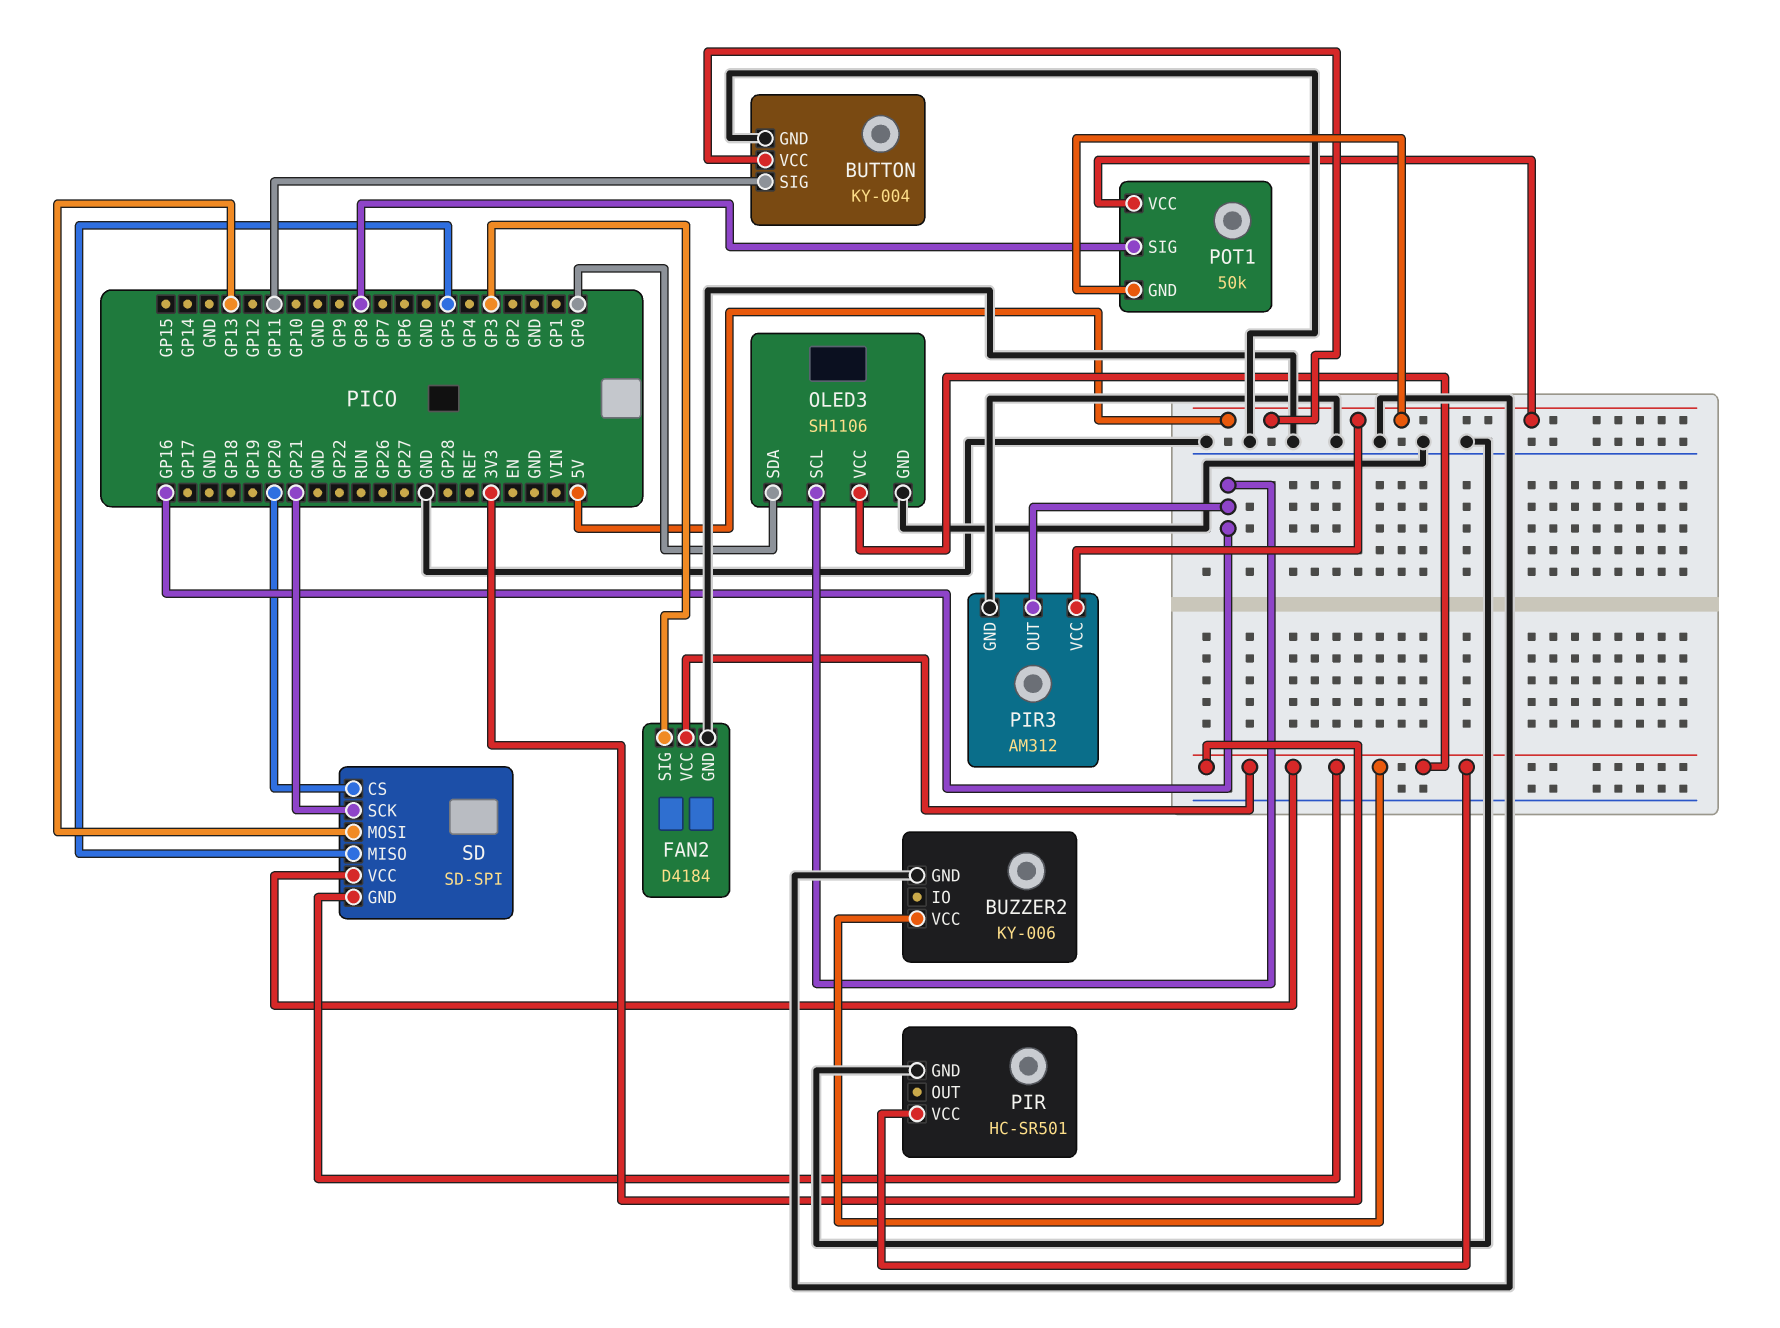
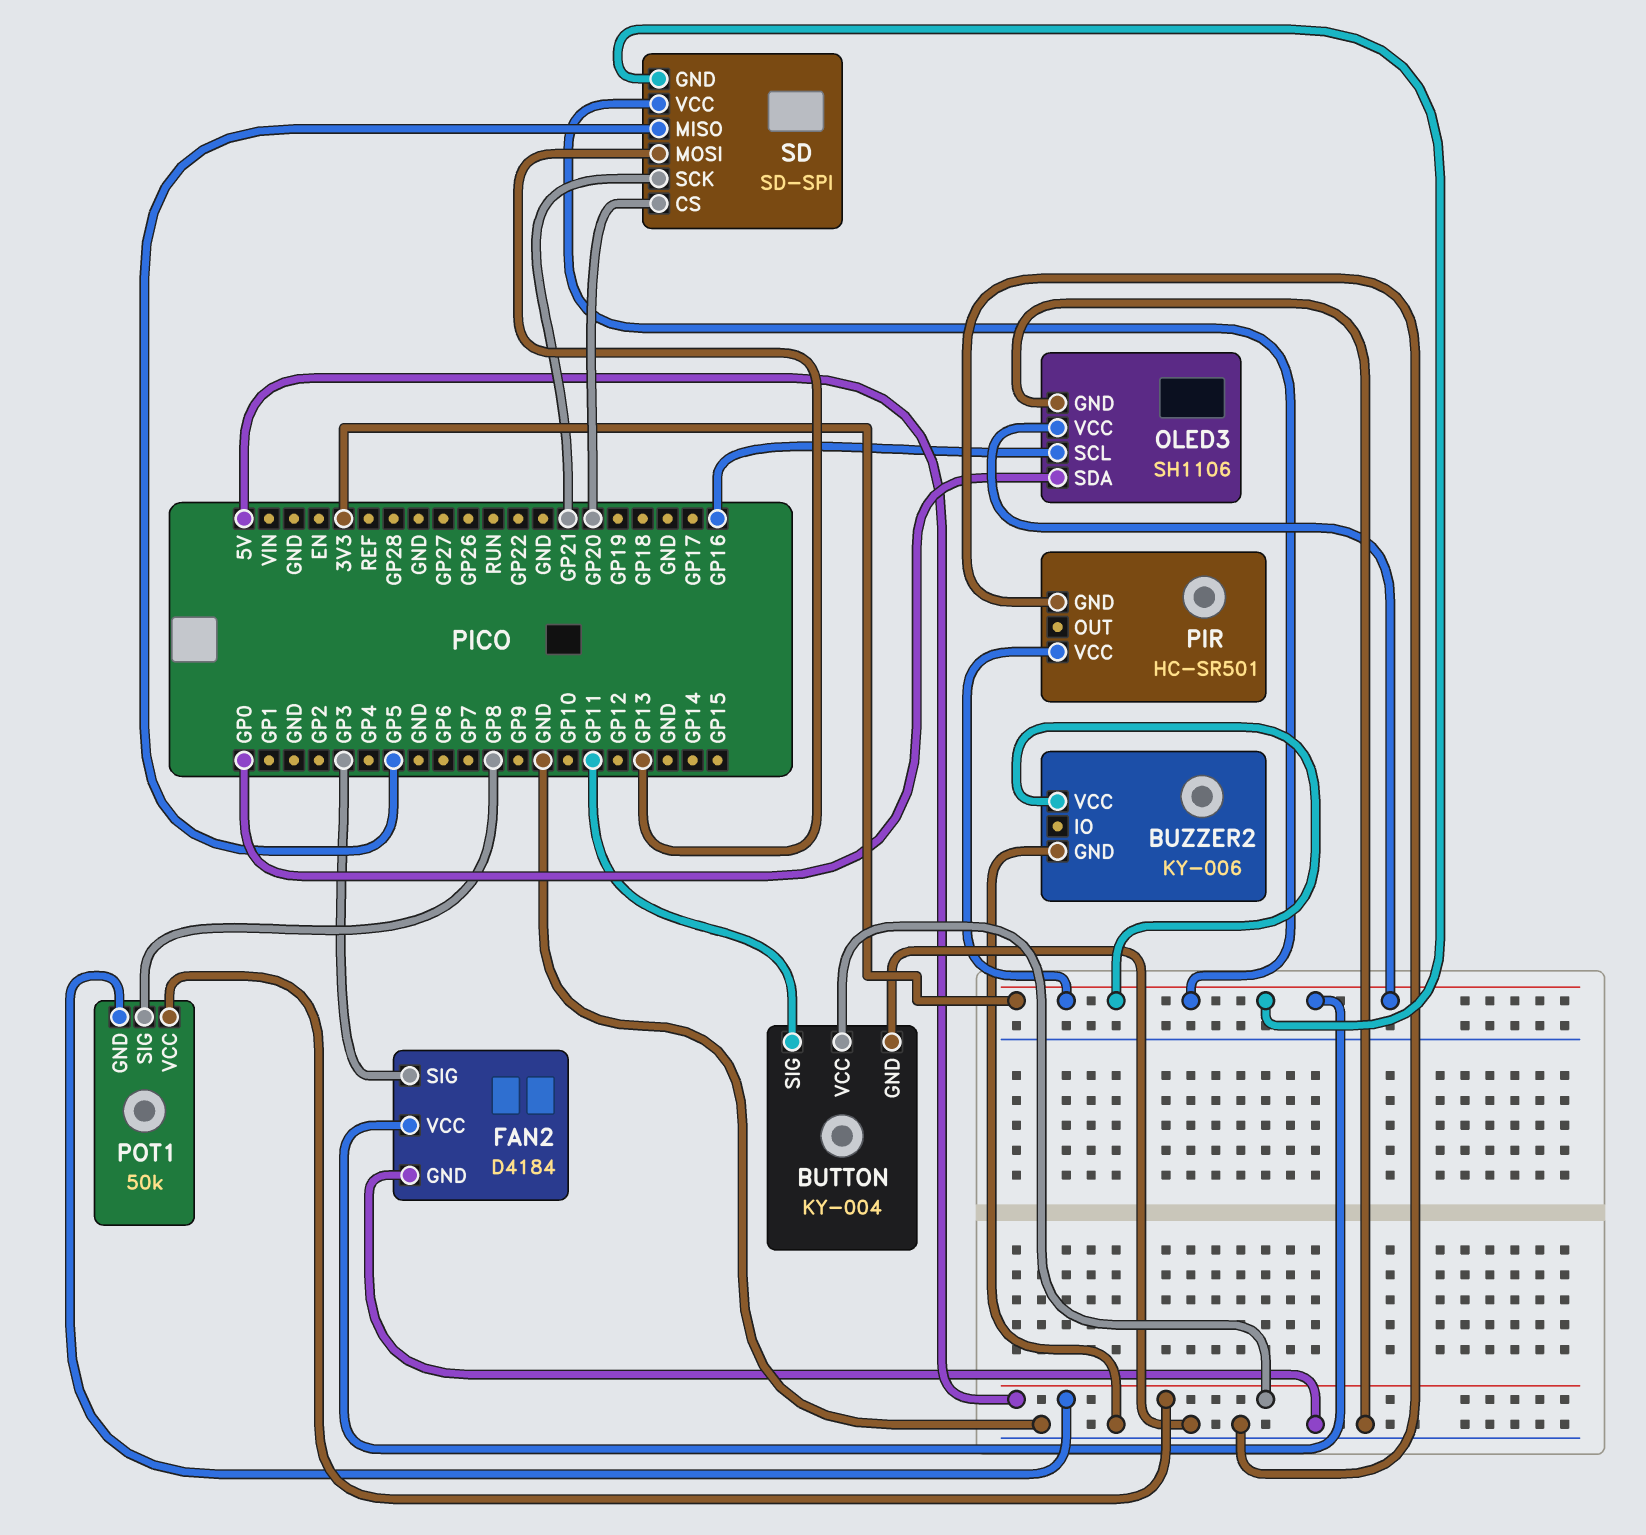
PIR3: AM312 -> none
PIR3 pin GND: GND -> none
PIR3 pin OUT: GP16 -> none
PIR3 pin VCC: 5V -> none

